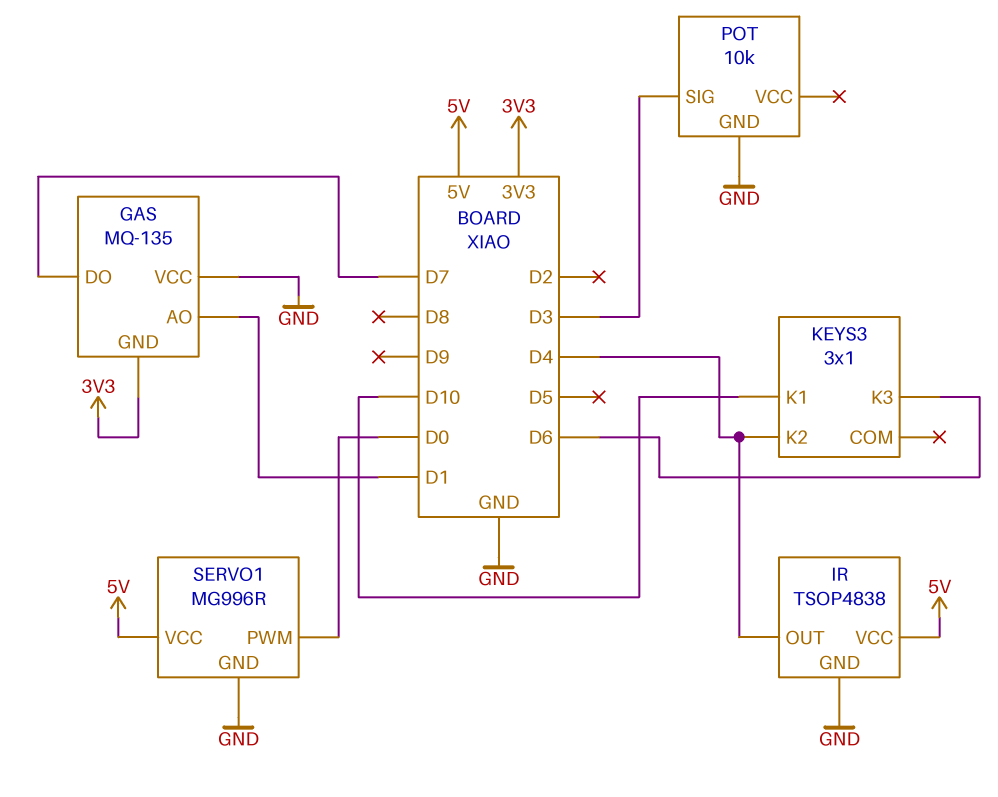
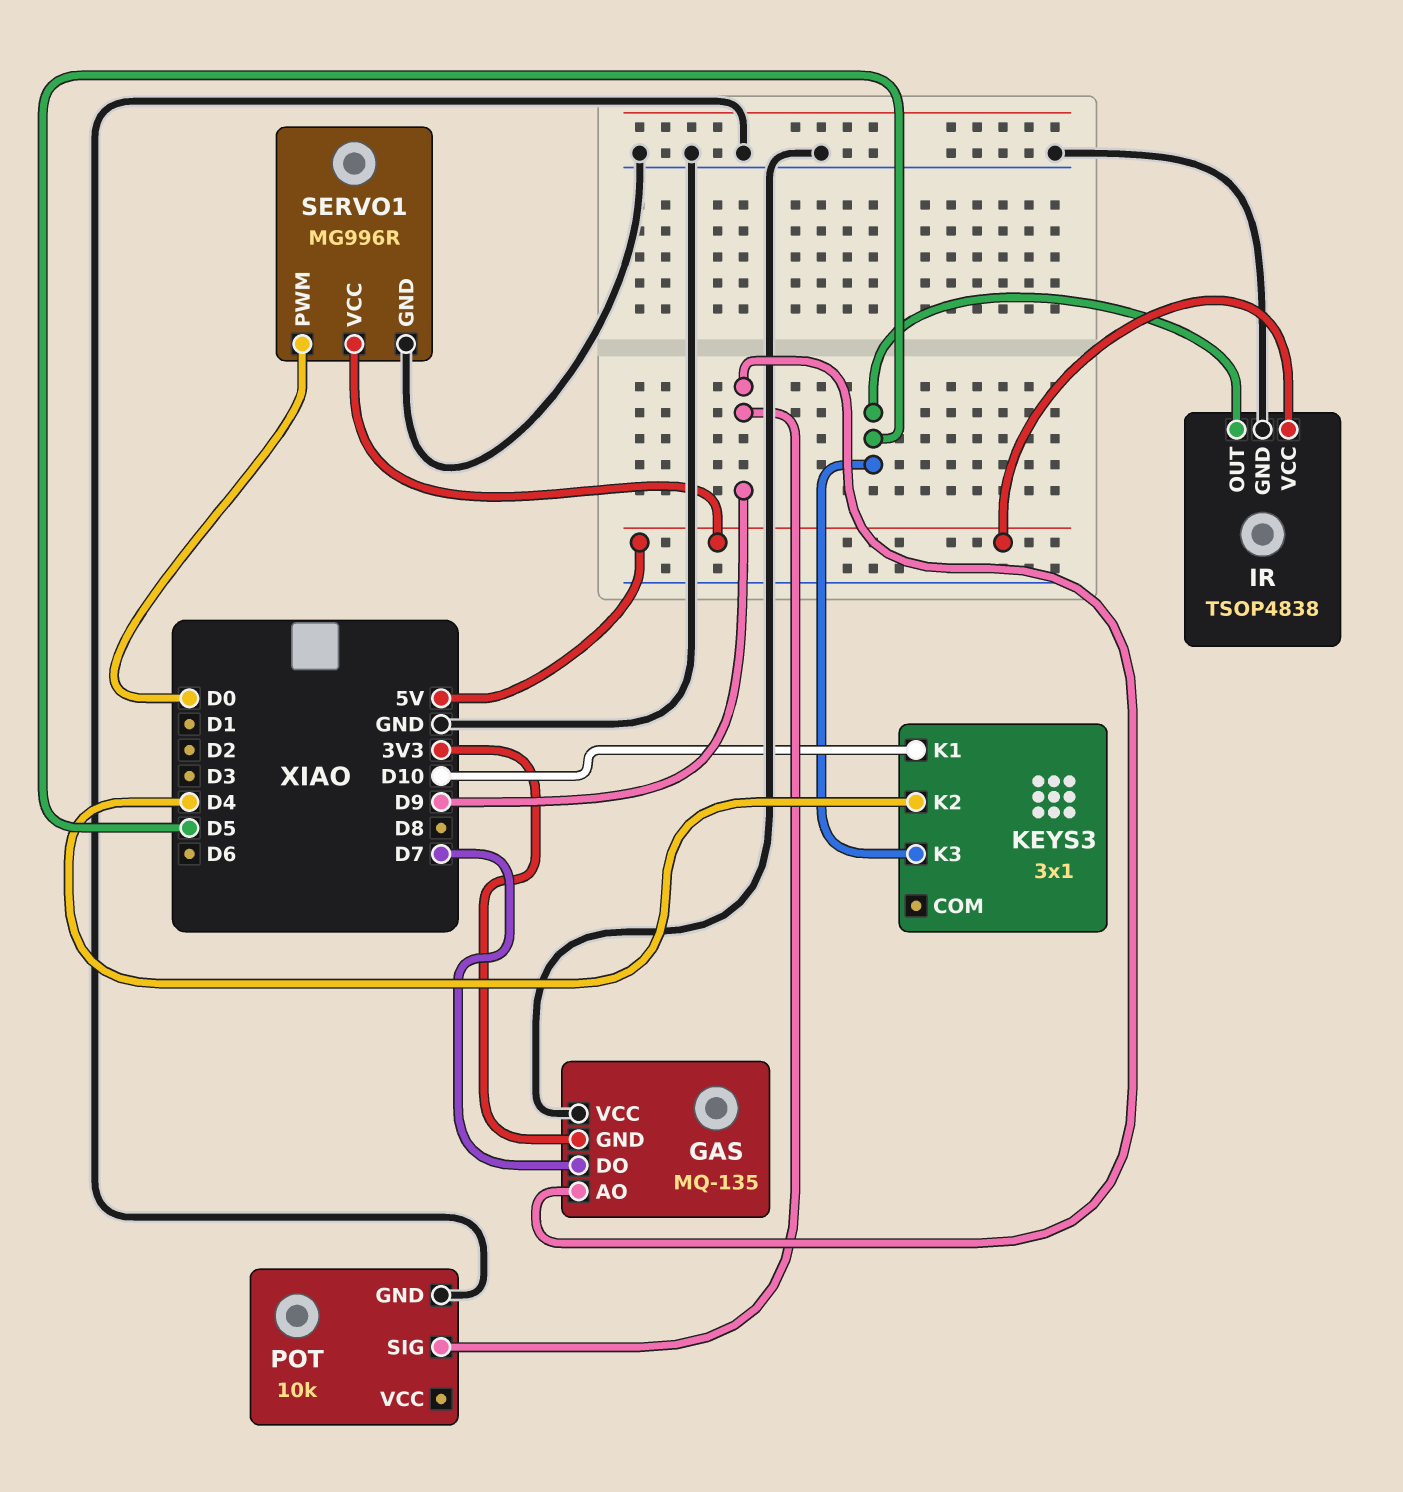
GAS pin AO: D1 -> D9
IR pin OUT: D4 -> D5
KEYS3 pin K3: D6 -> D5
POT pin SIG: D3 -> D9

